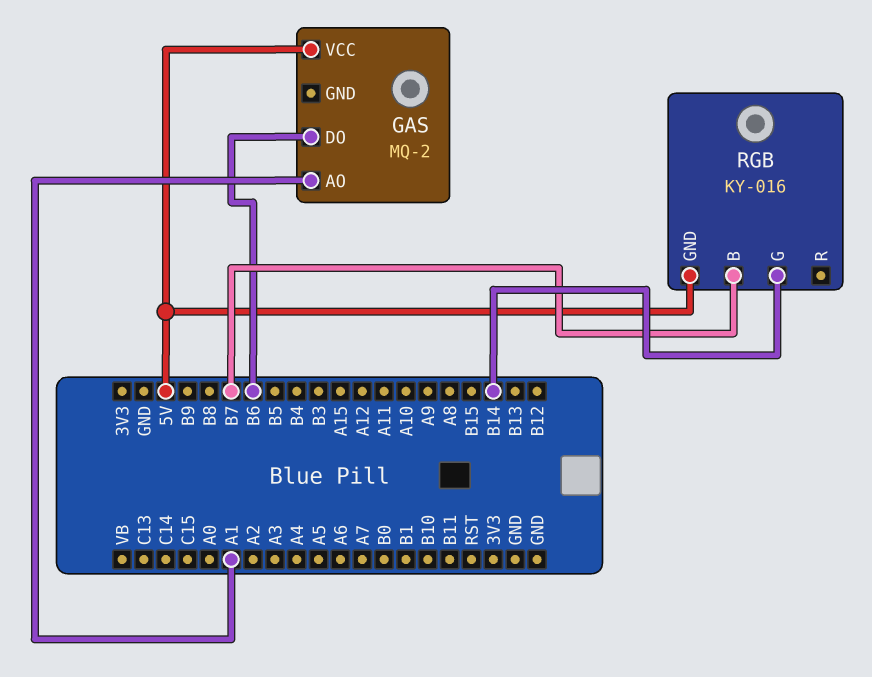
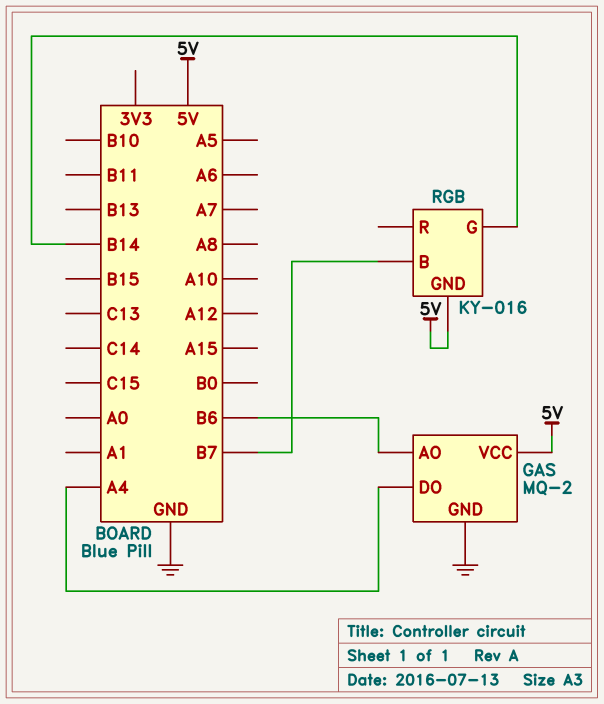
GAS pin AO: A1 -> B6
GAS pin DO: B6 -> A4
GAS pin GND: none -> GND

